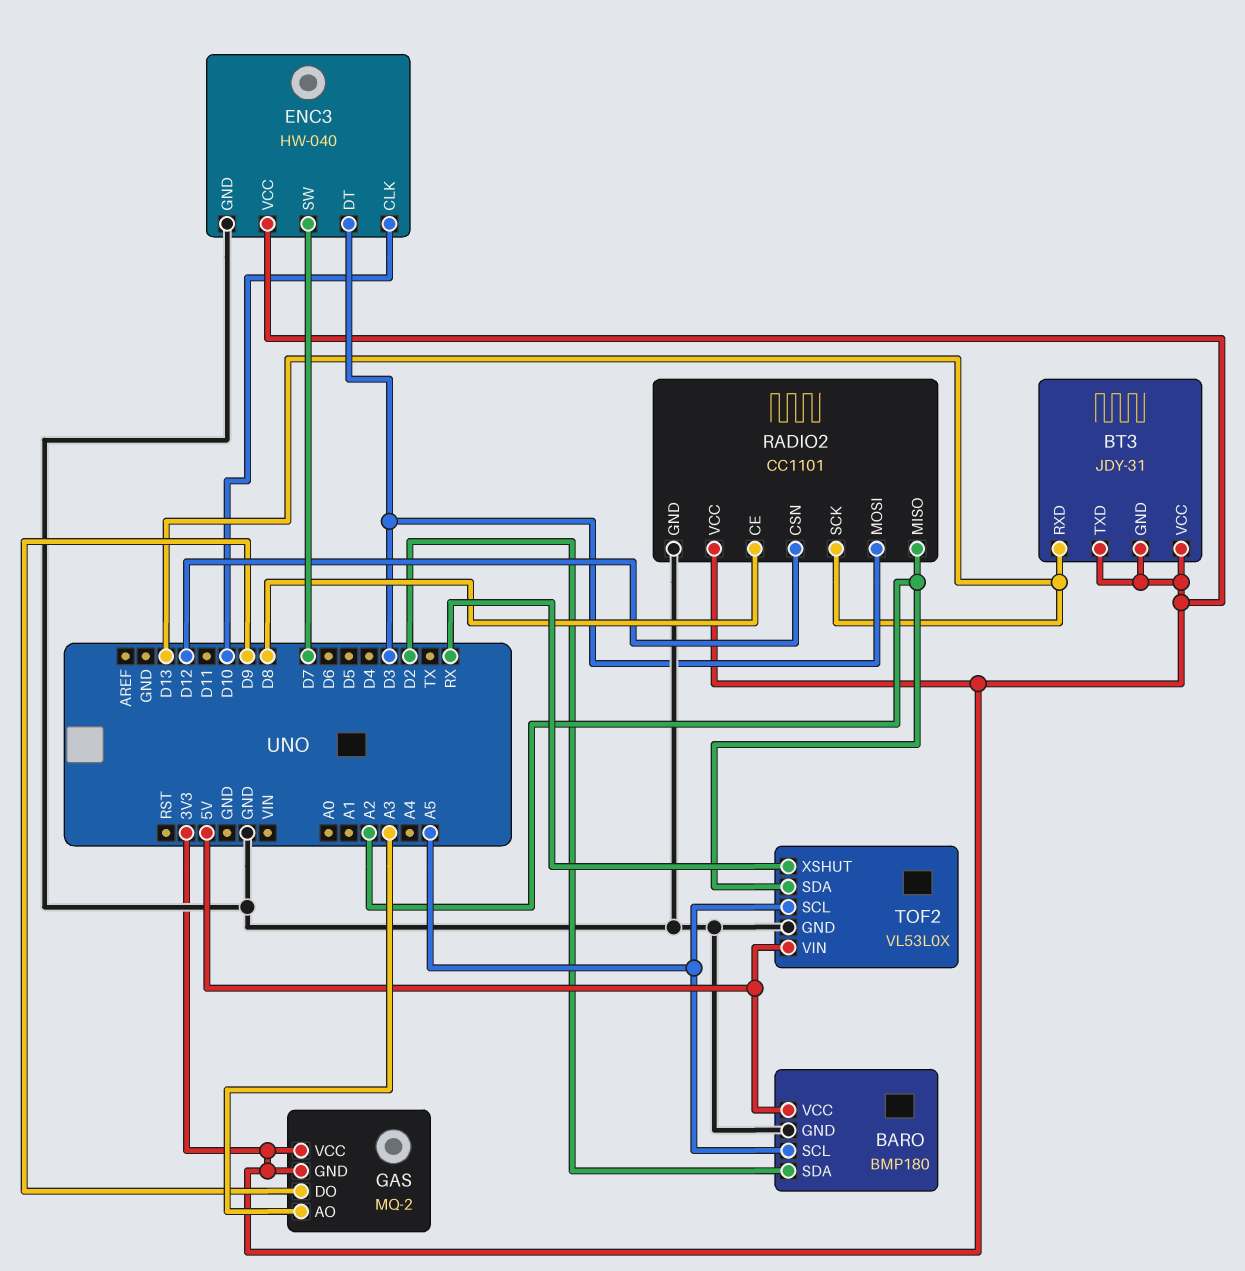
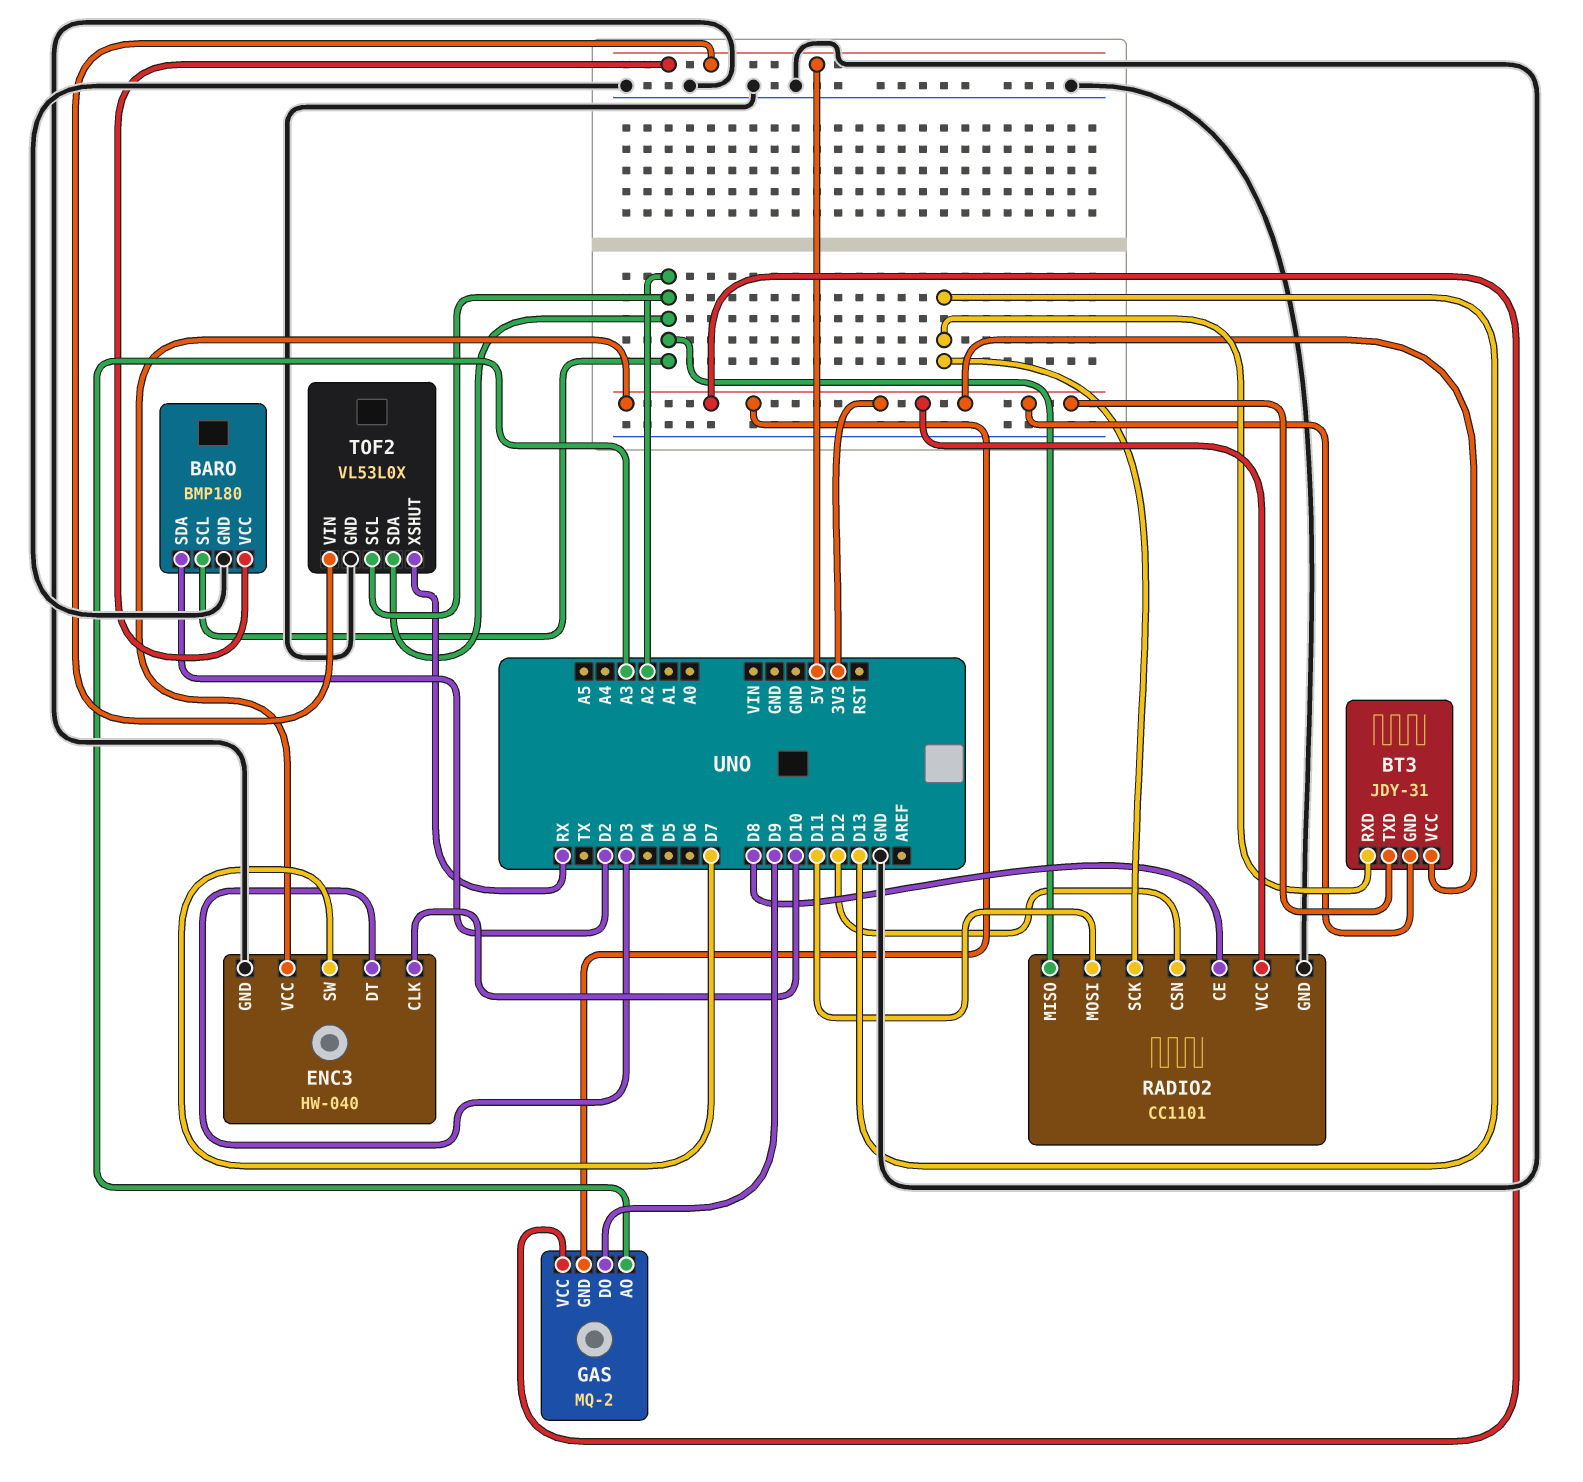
BARO pin SCL: A5 -> A2
RADIO2 pin MOSI: D3 -> D11
TOF2 pin SCL: A5 -> A2

